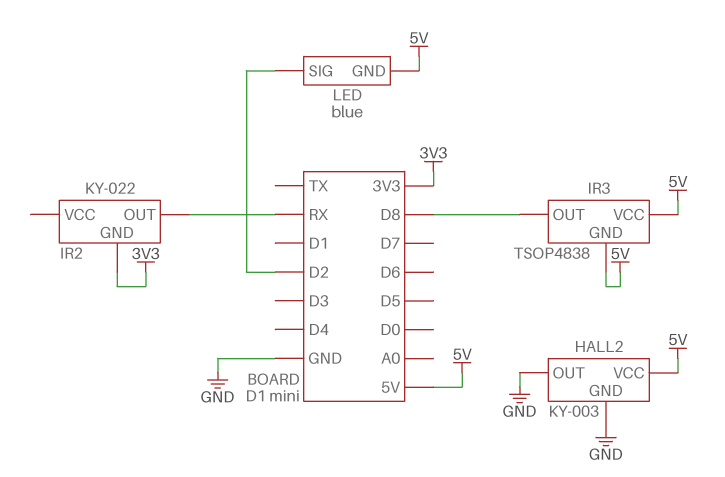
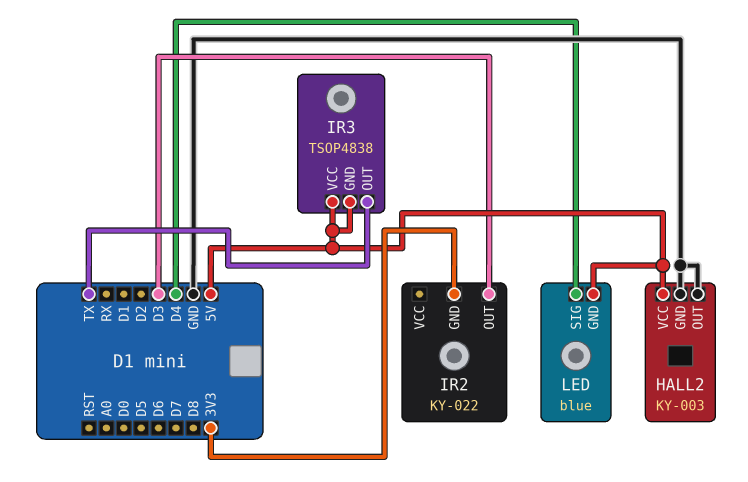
IR2 pin OUT: RX -> D3
IR3 pin OUT: D8 -> TX
LED pin SIG: D2 -> D4

